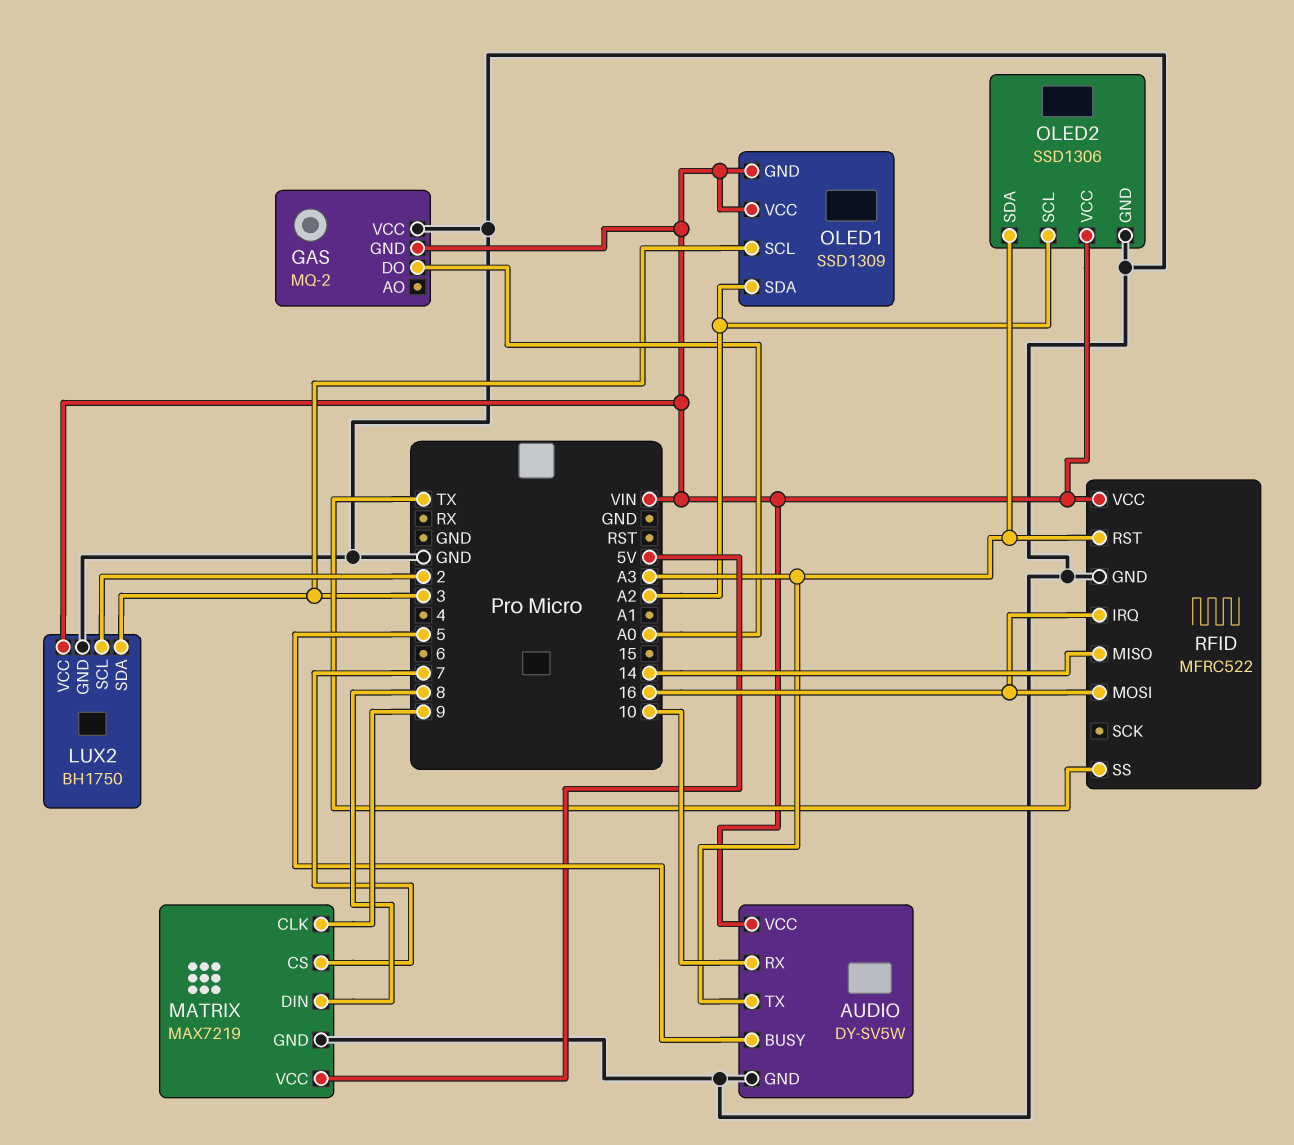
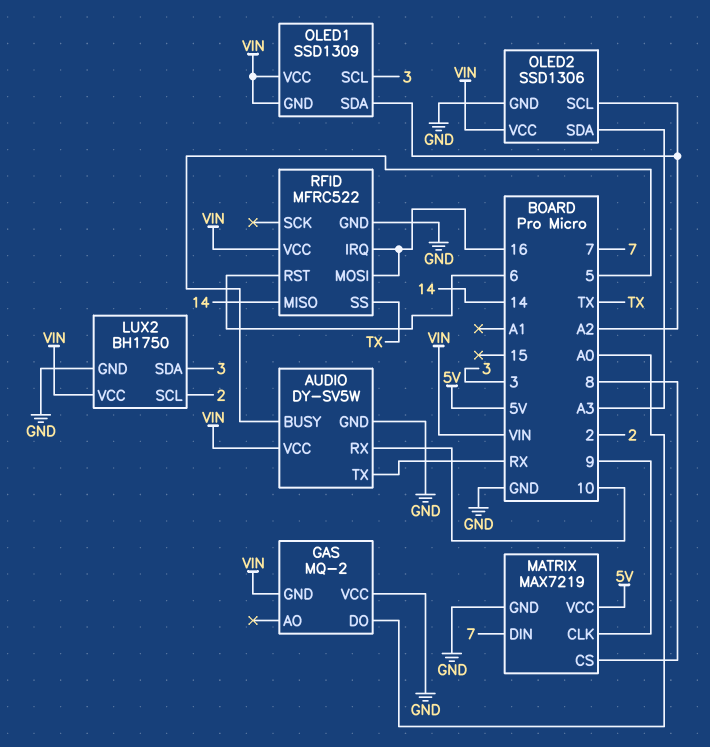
AUDIO pin TX: A3 -> RX
MATRIX pin CS: 7 -> 8
MATRIX pin DIN: 8 -> 7
RFID pin RST: A3 -> 6

